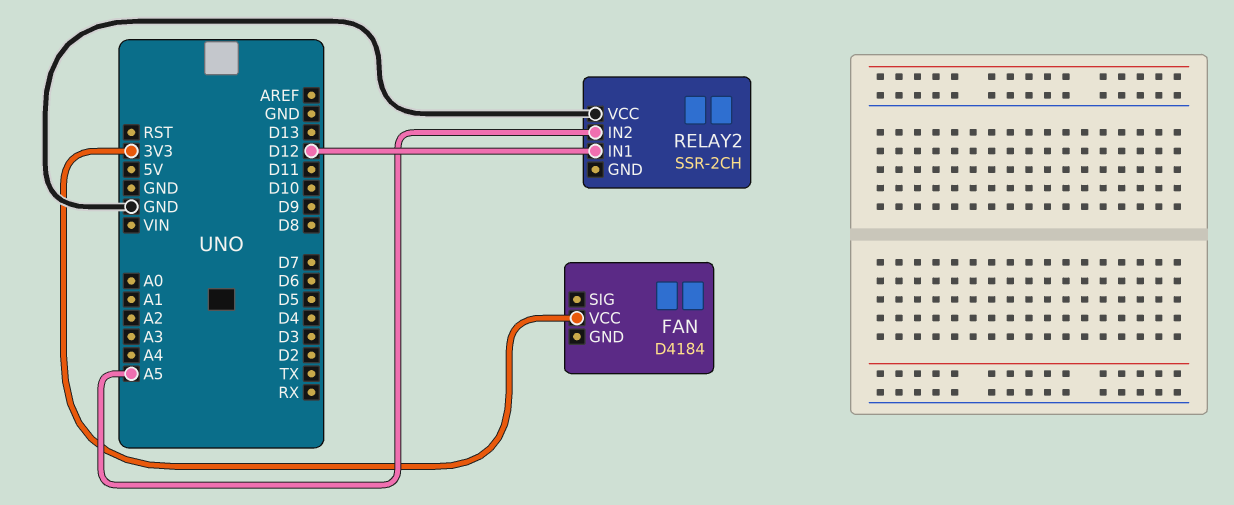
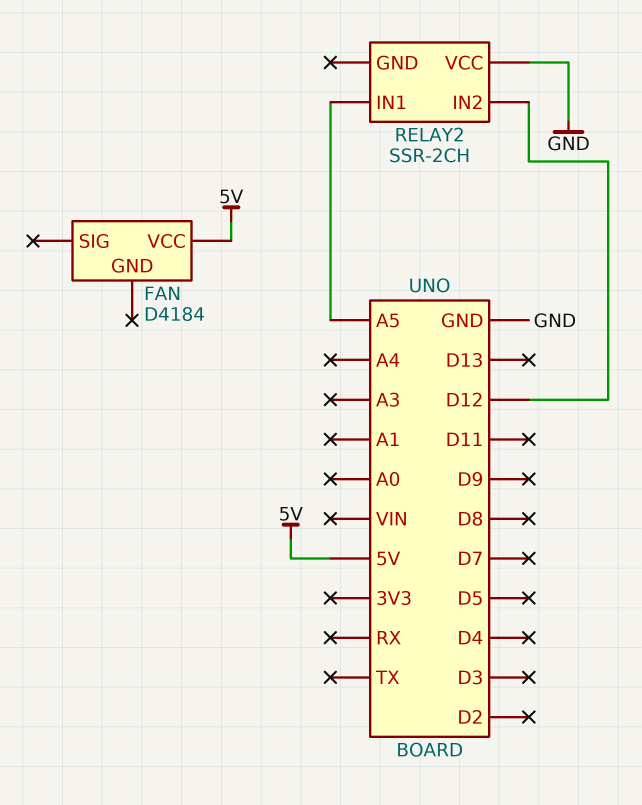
FAN pin VCC: 3V3 -> 5V
RELAY2 pin IN1: D12 -> A5
RELAY2 pin IN2: A5 -> D12

